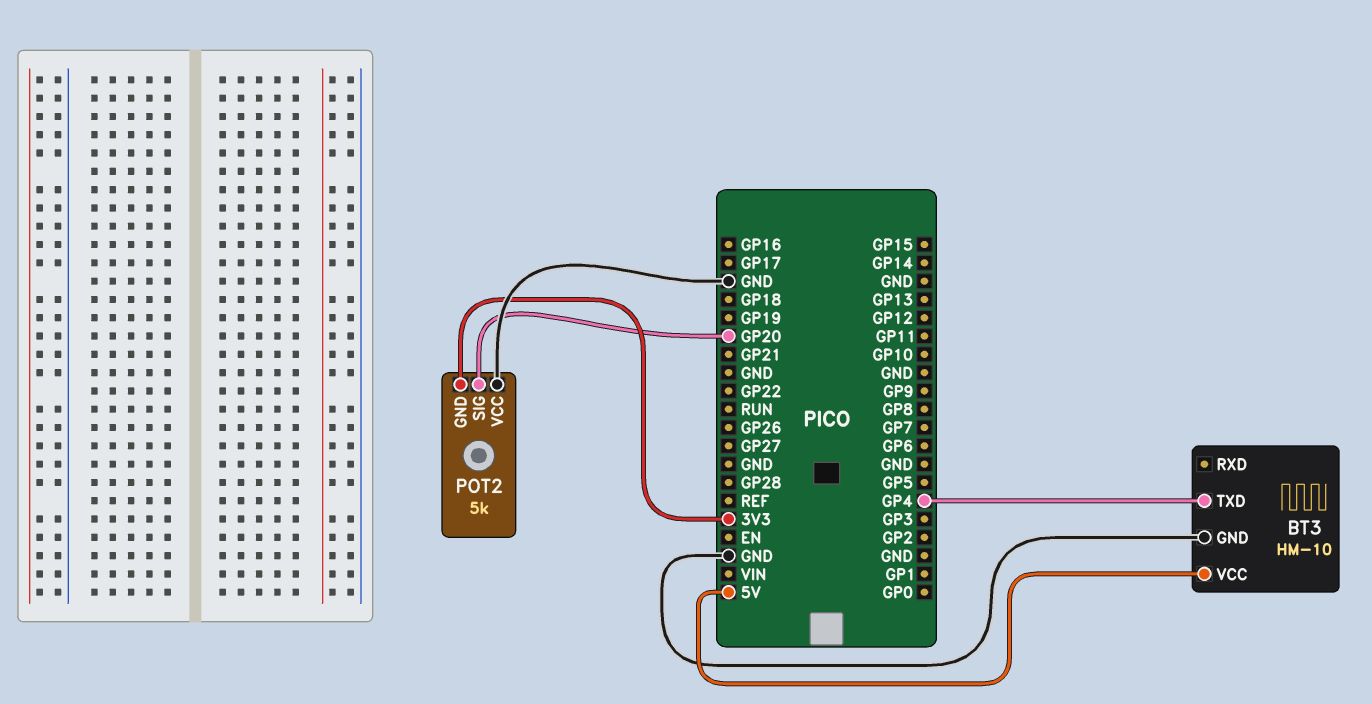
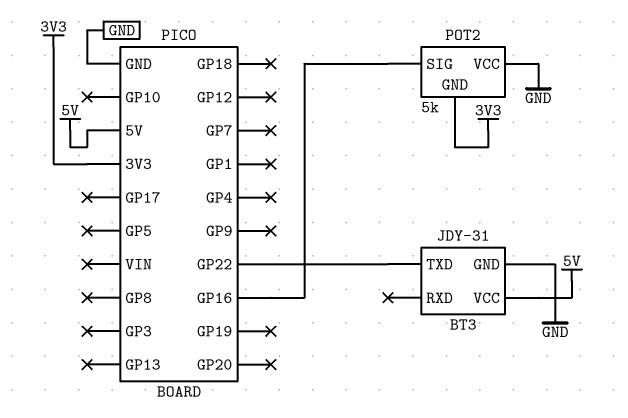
BT3: HM-10 -> JDY-31
BT3 pin TXD: GP4 -> GP22
POT2 pin SIG: GP20 -> GP16

